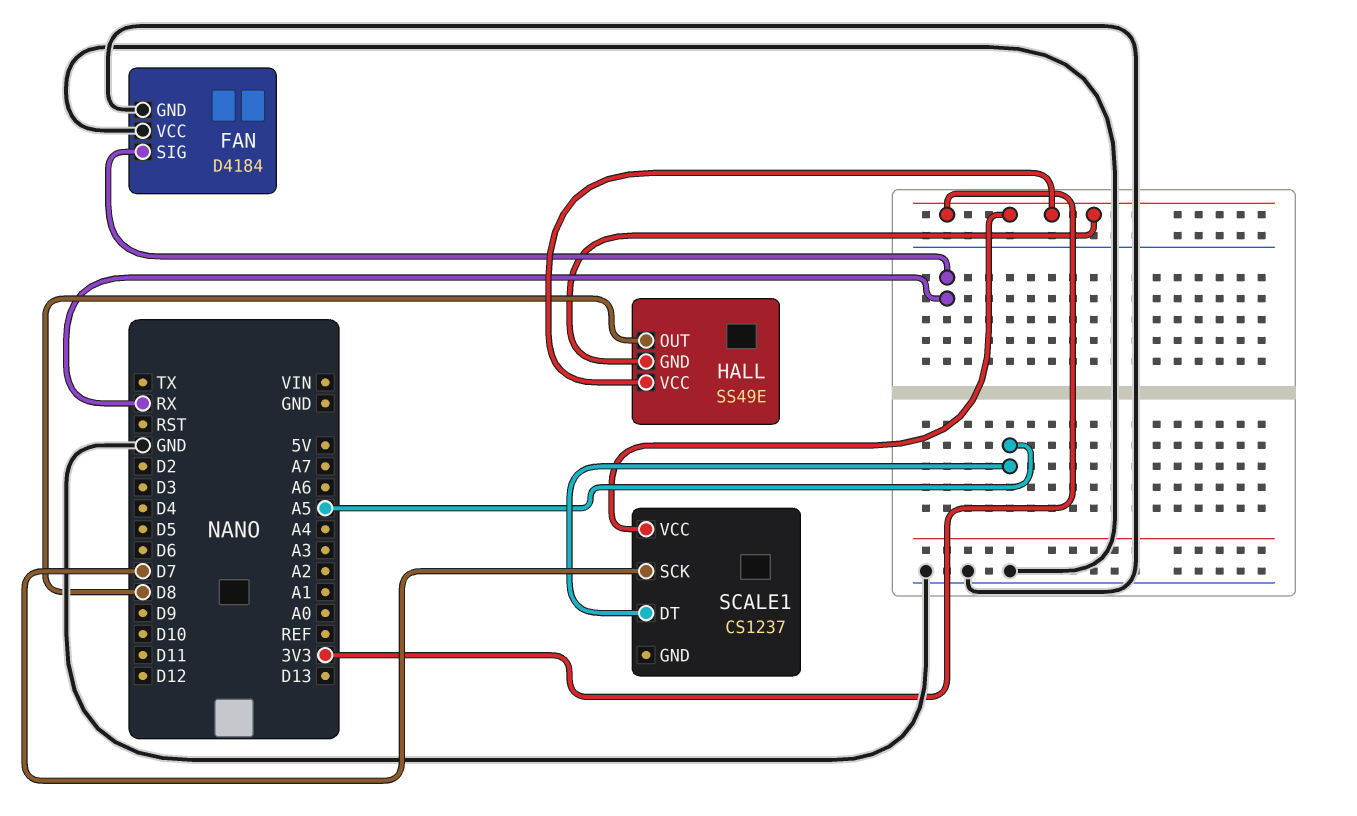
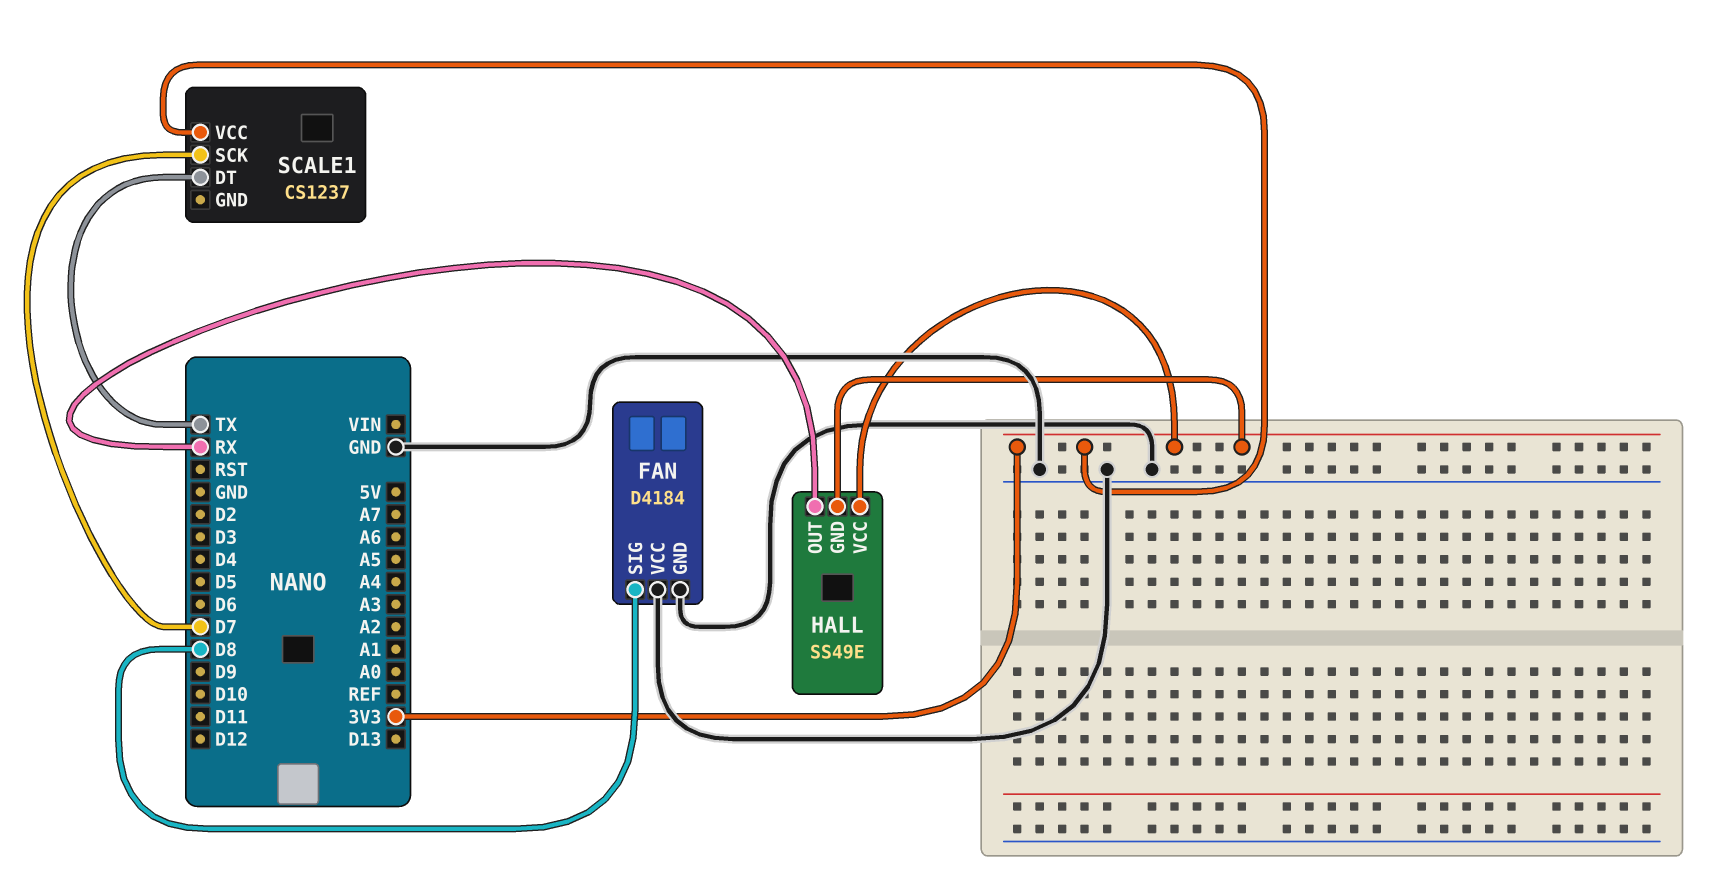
FAN pin SIG: RX -> D8
HALL pin OUT: D8 -> RX
SCALE1 pin DT: A5 -> TX

